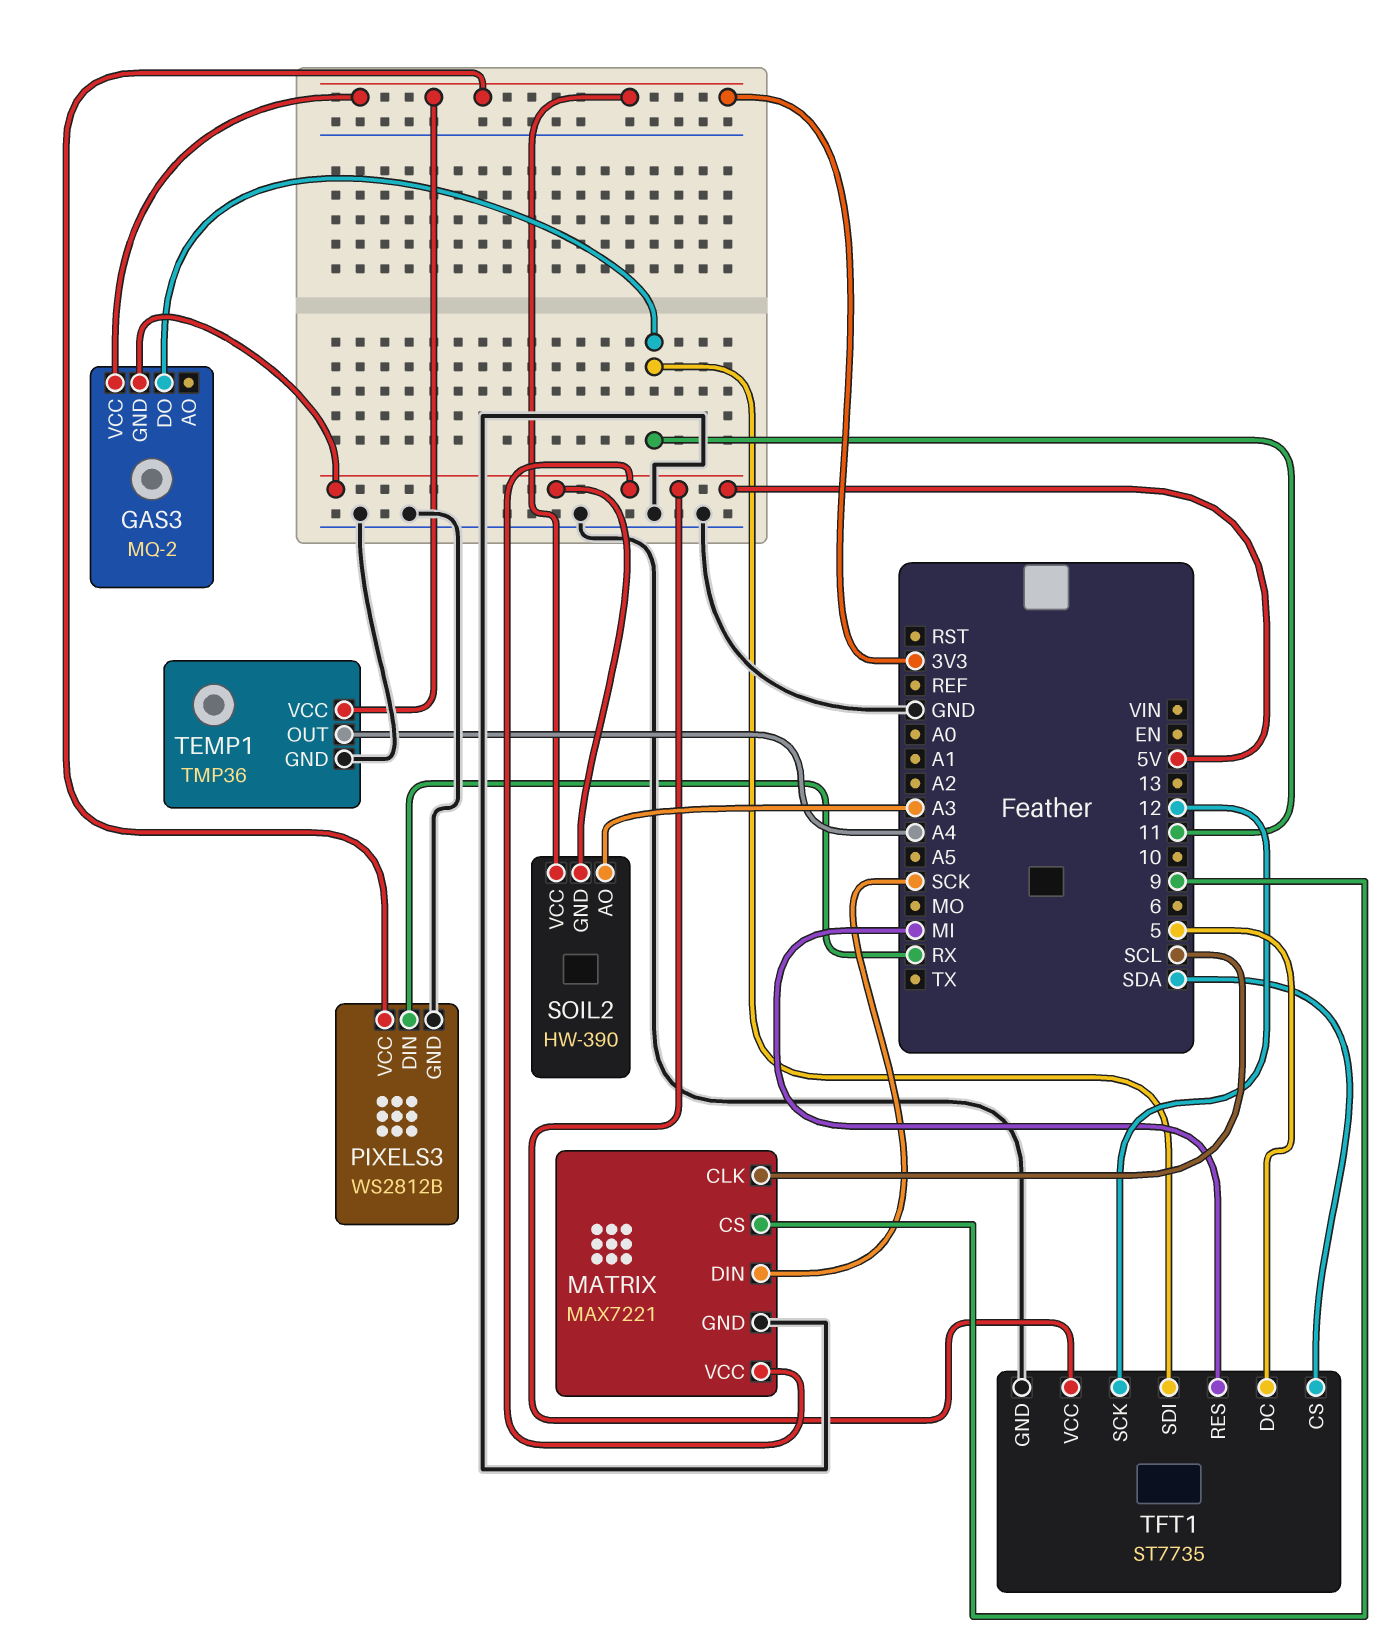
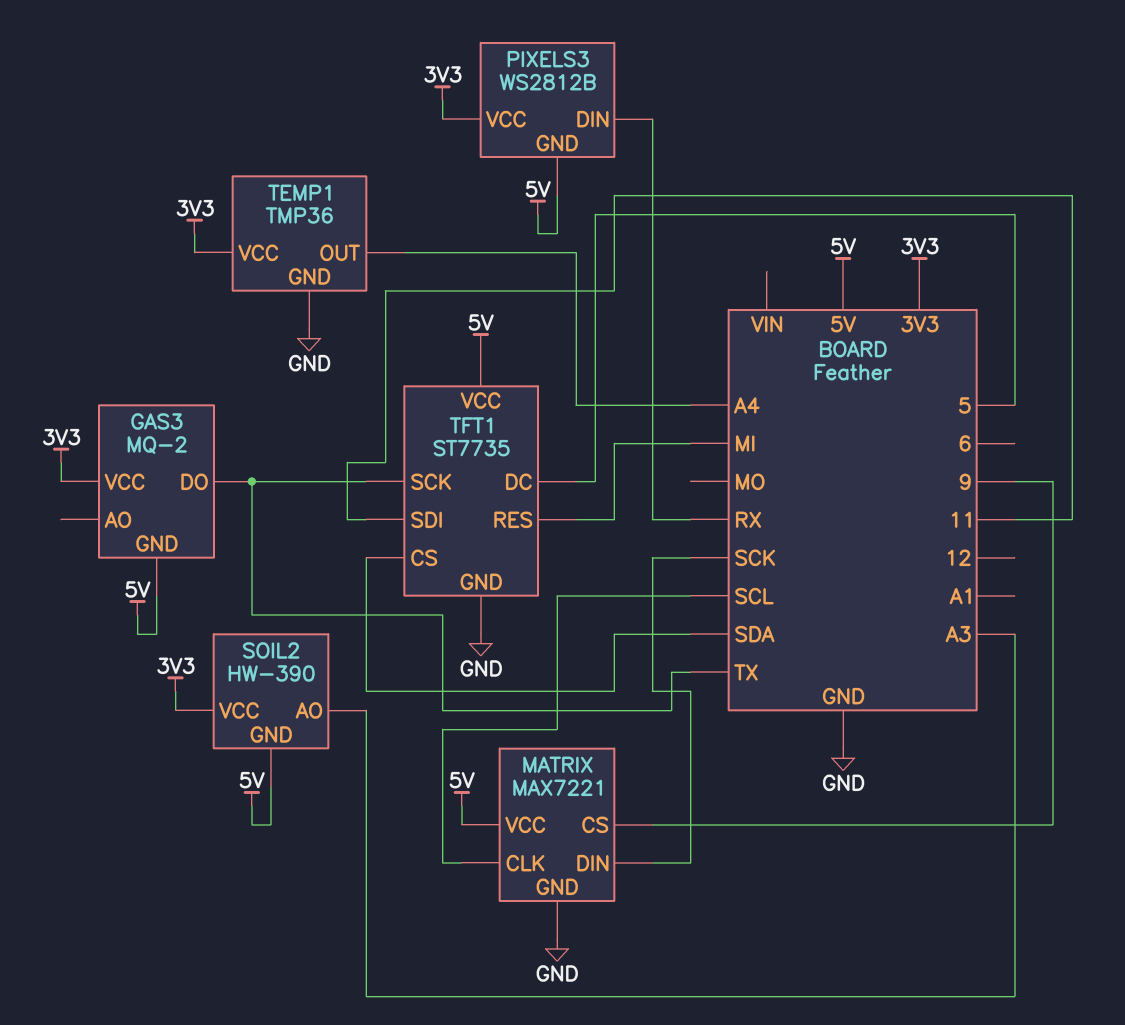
GAS3 pin DO: 11 -> TX
PIXELS3 pin GND: GND -> 5V
TFT1 pin SCK: 12 -> TX

